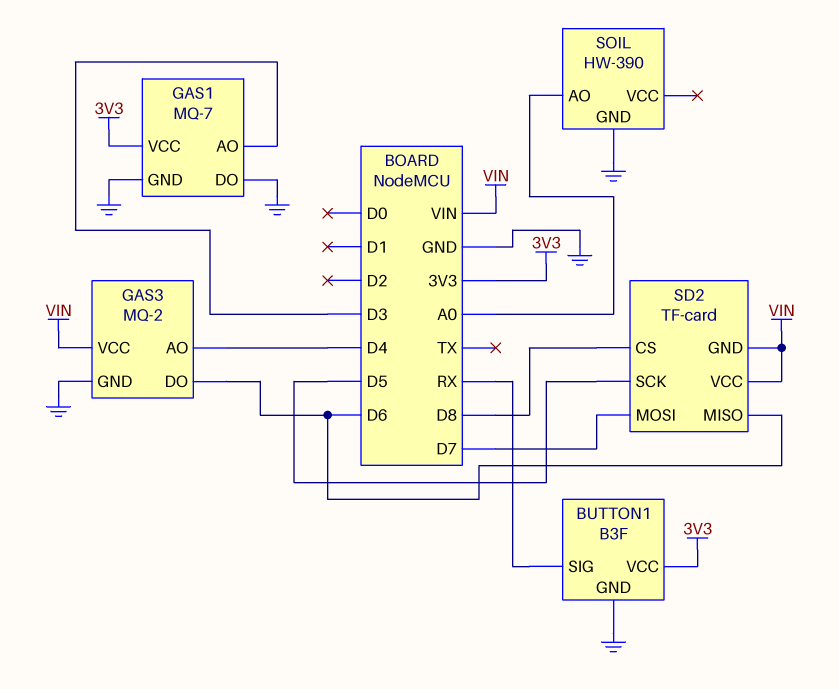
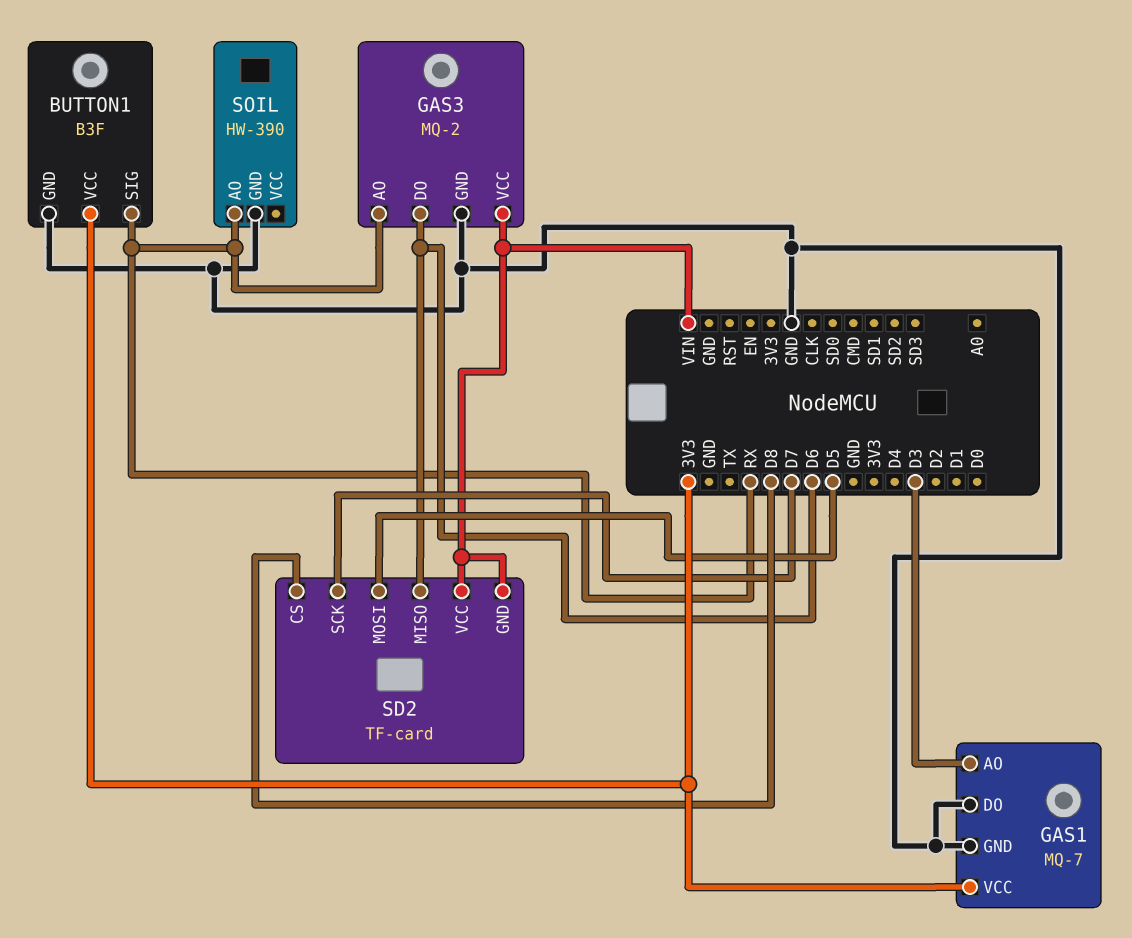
GAS3 pin AO: D4 -> RX
SD2 pin MOSI: D7 -> D5
SD2 pin SCK: D5 -> D7
SOIL pin AO: A0 -> RX

